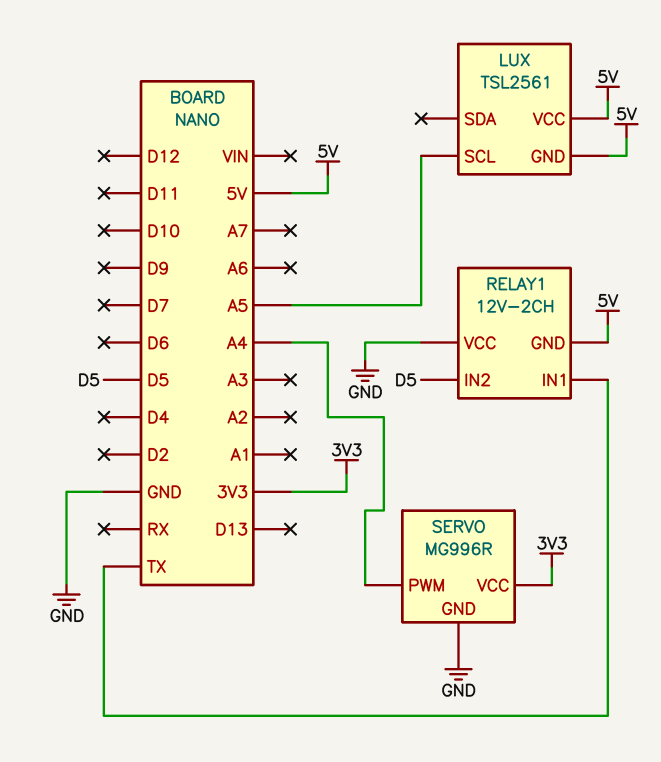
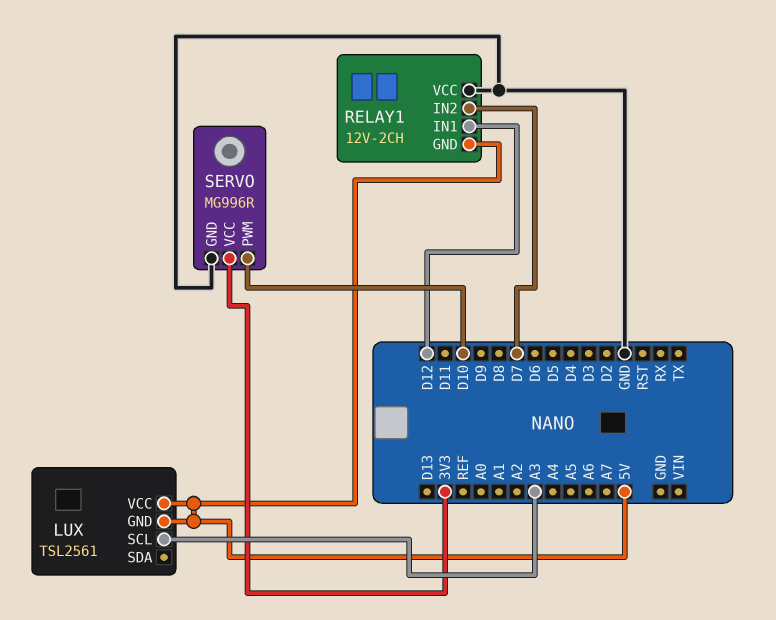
LUX pin SCL: A5 -> A3
RELAY1 pin IN1: TX -> D12
RELAY1 pin IN2: D5 -> D7
SERVO pin PWM: A4 -> D10

